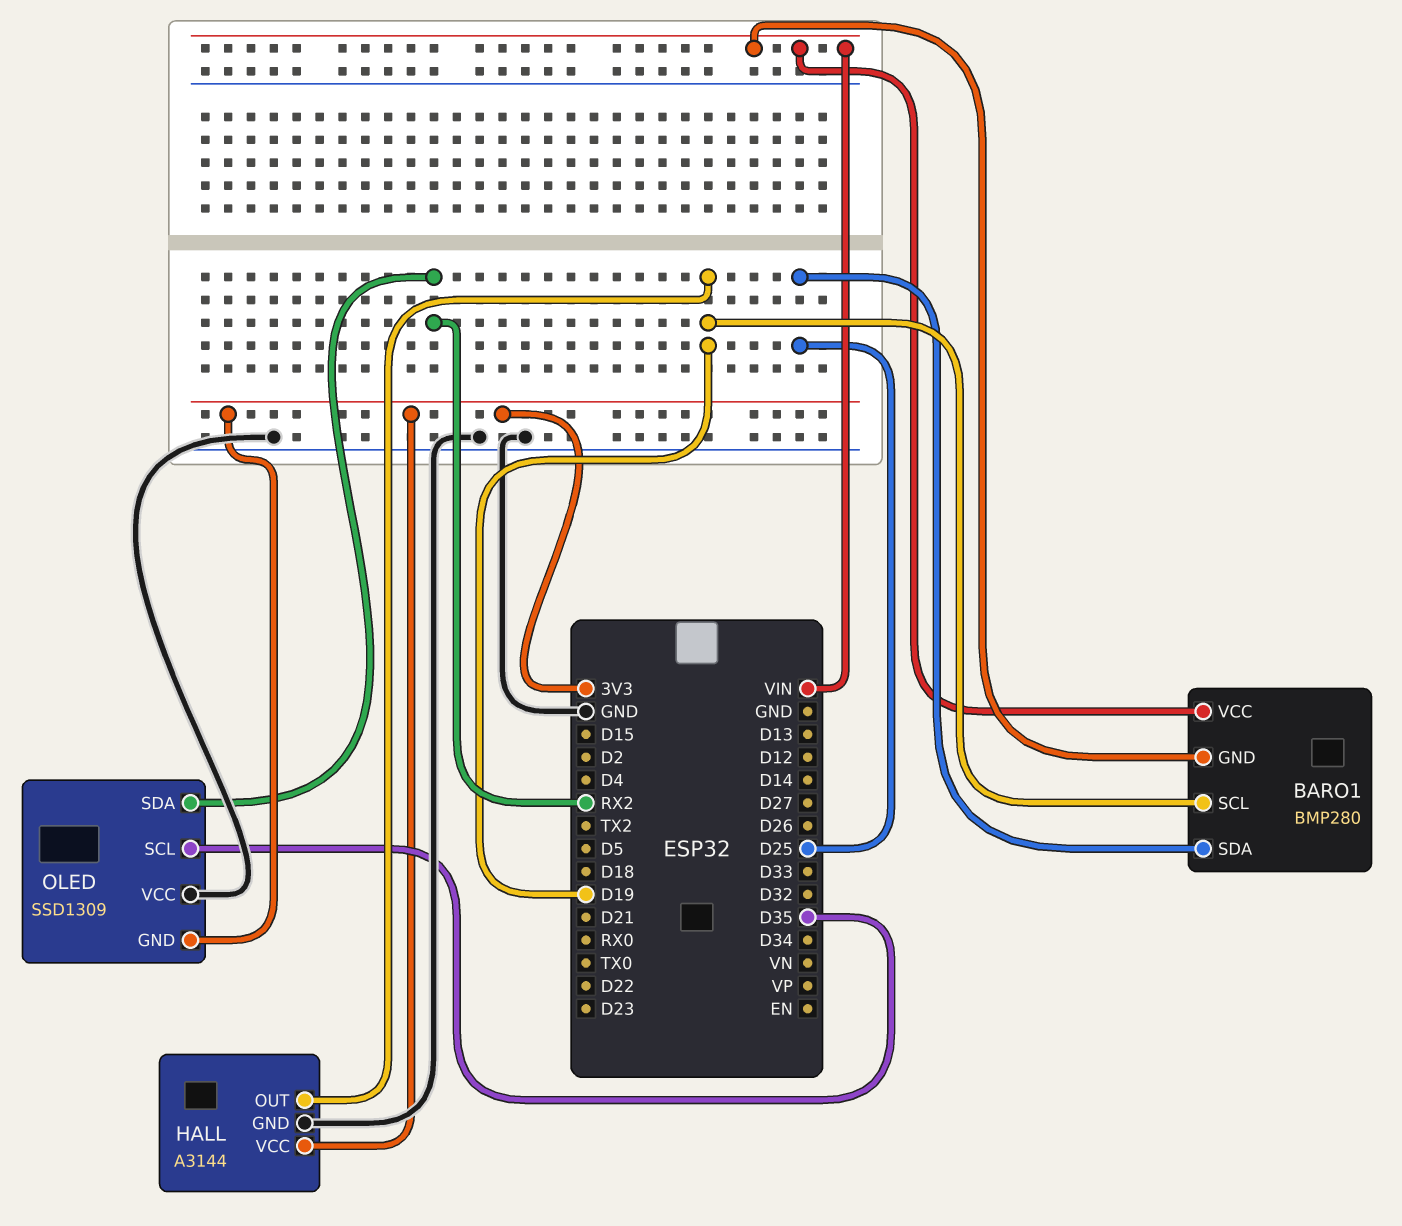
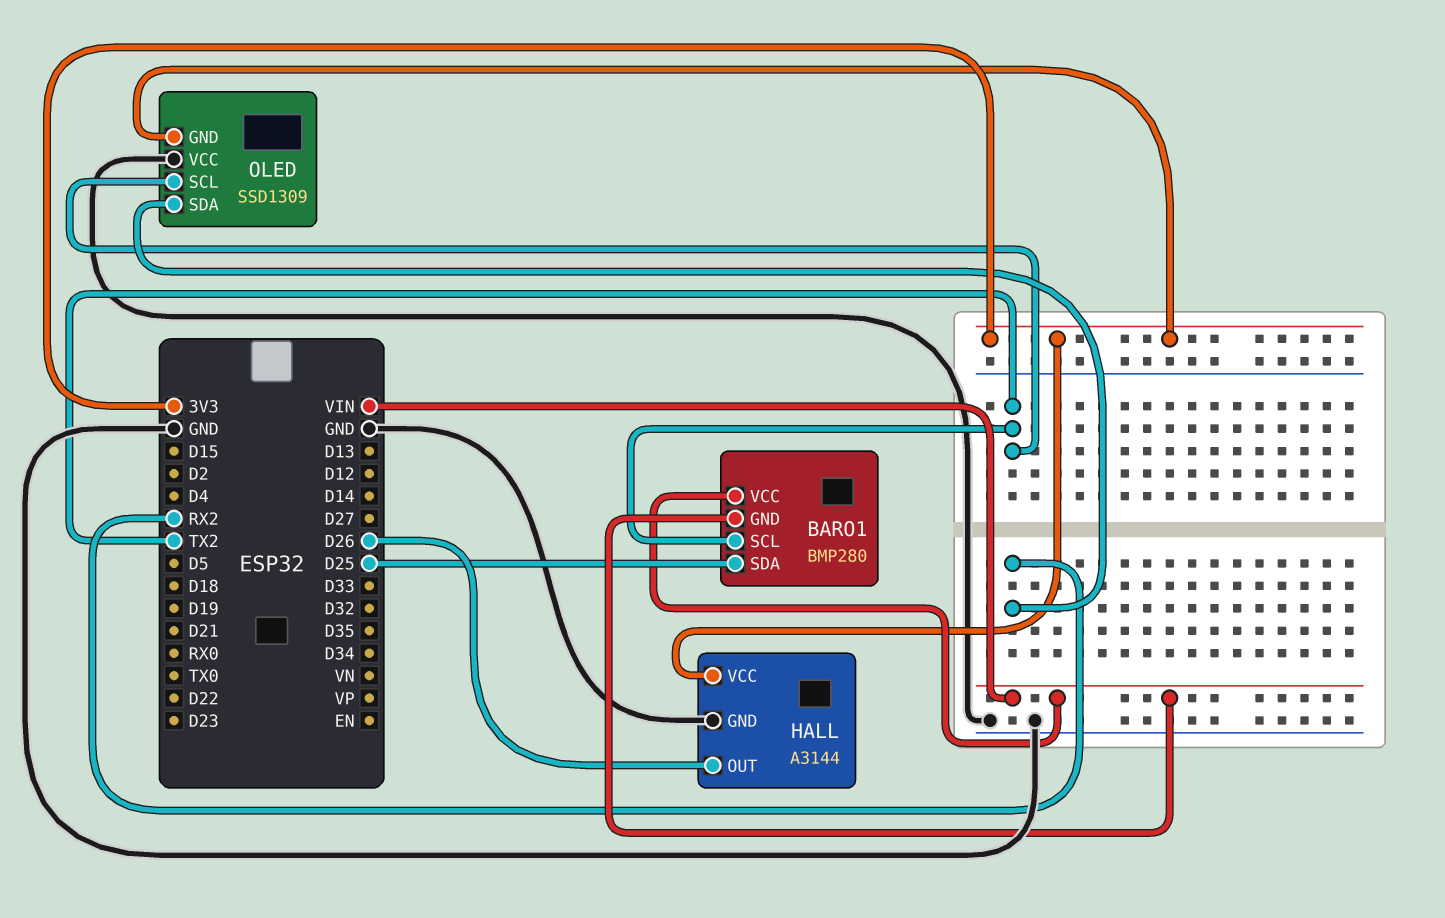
BARO1 pin SCL: D19 -> TX2
HALL pin OUT: D19 -> D26
OLED pin SCL: D35 -> TX2

